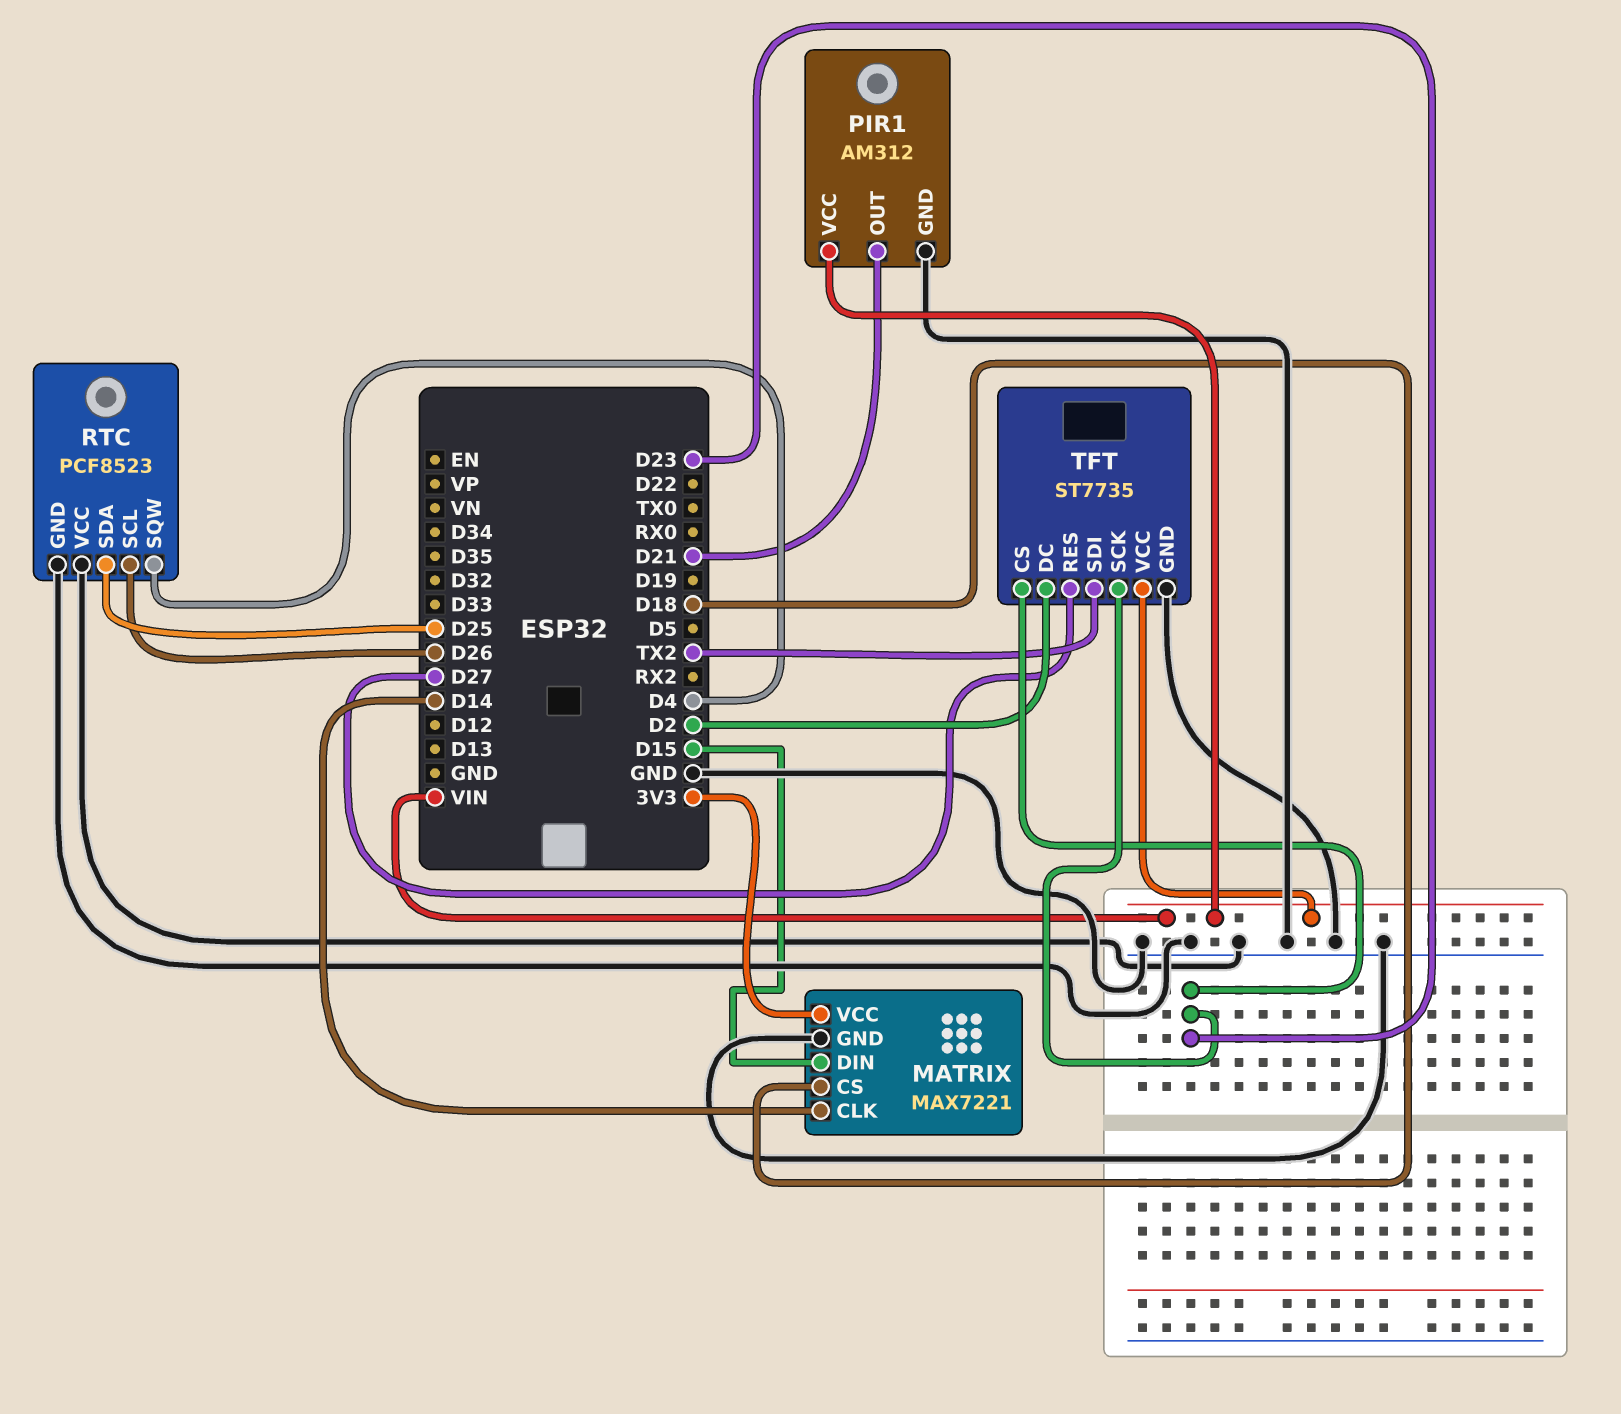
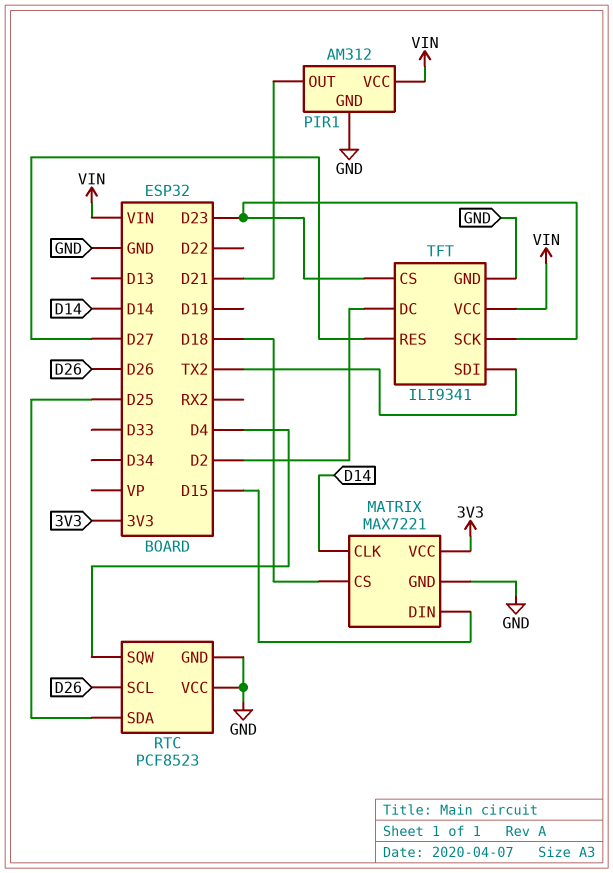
TFT: ST7735 -> ILI9341

